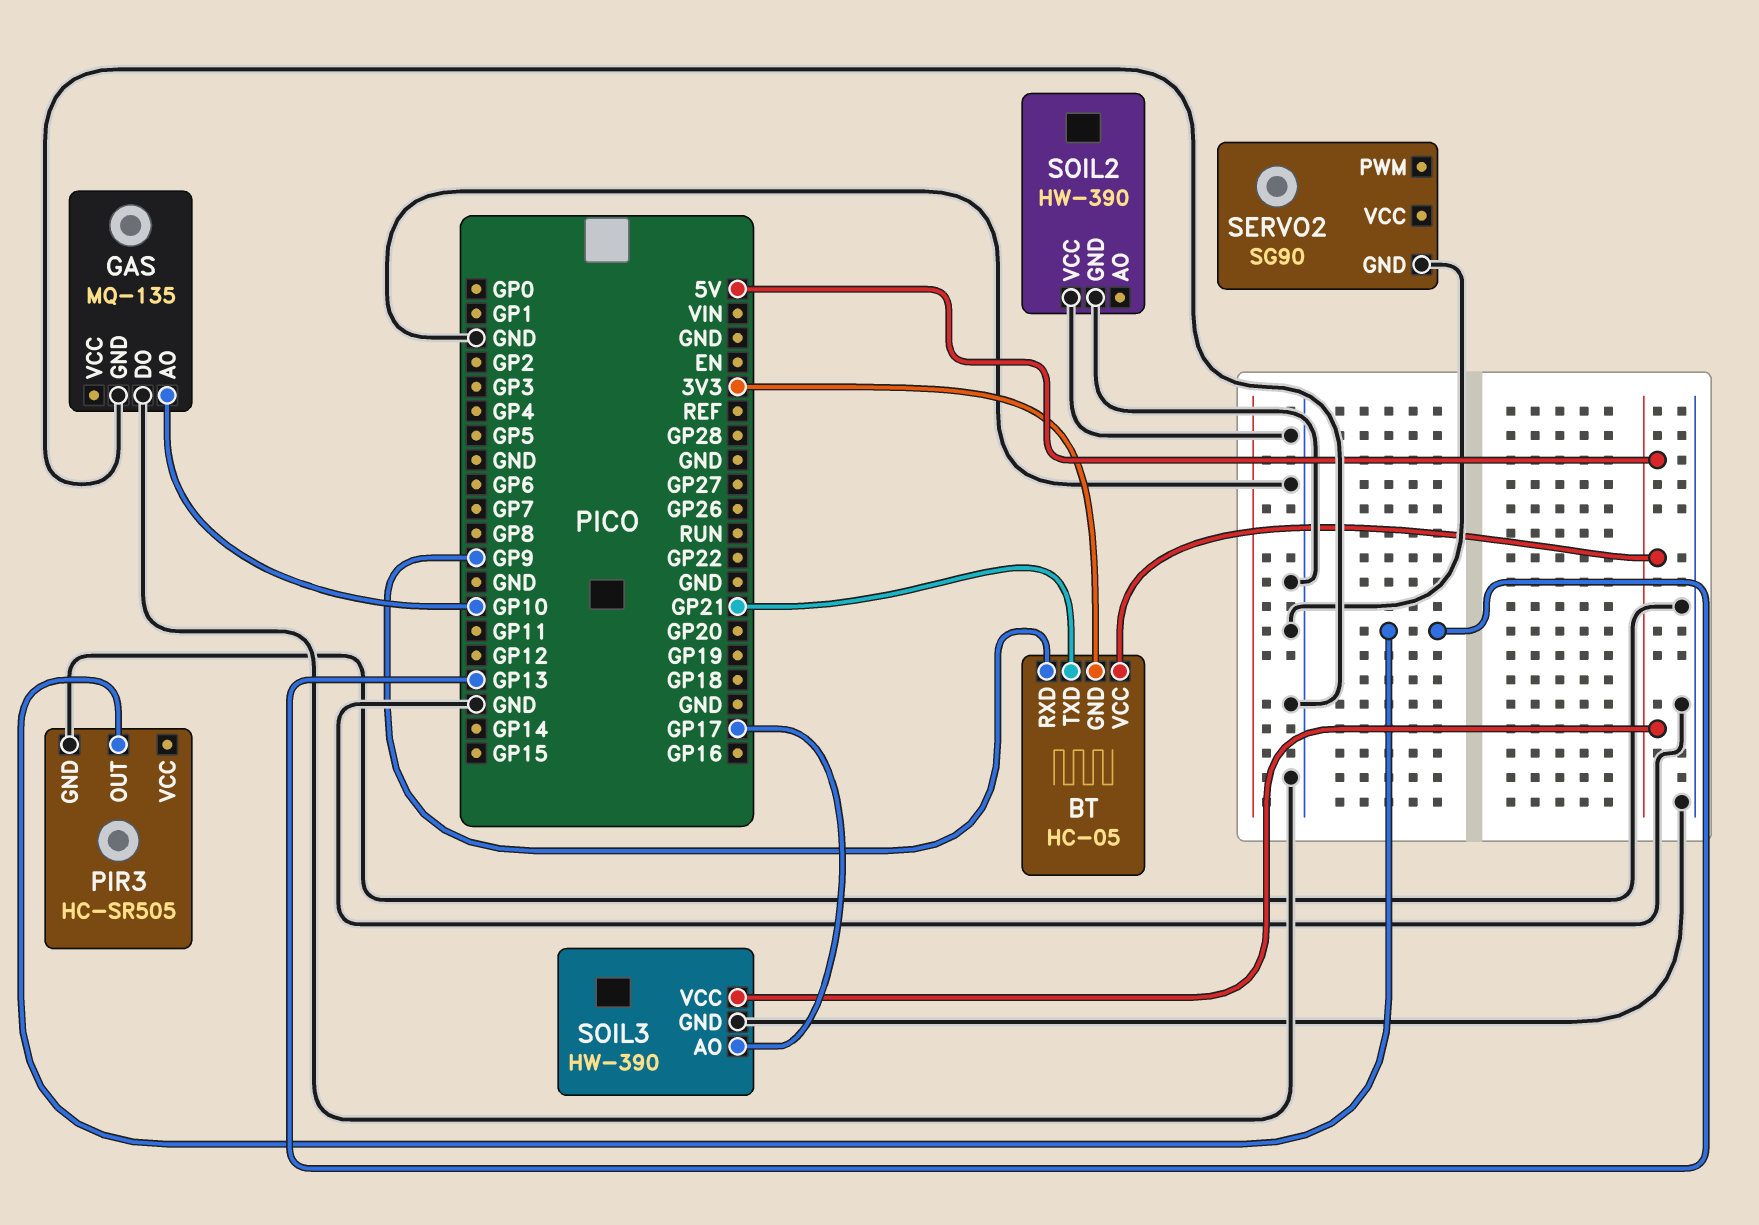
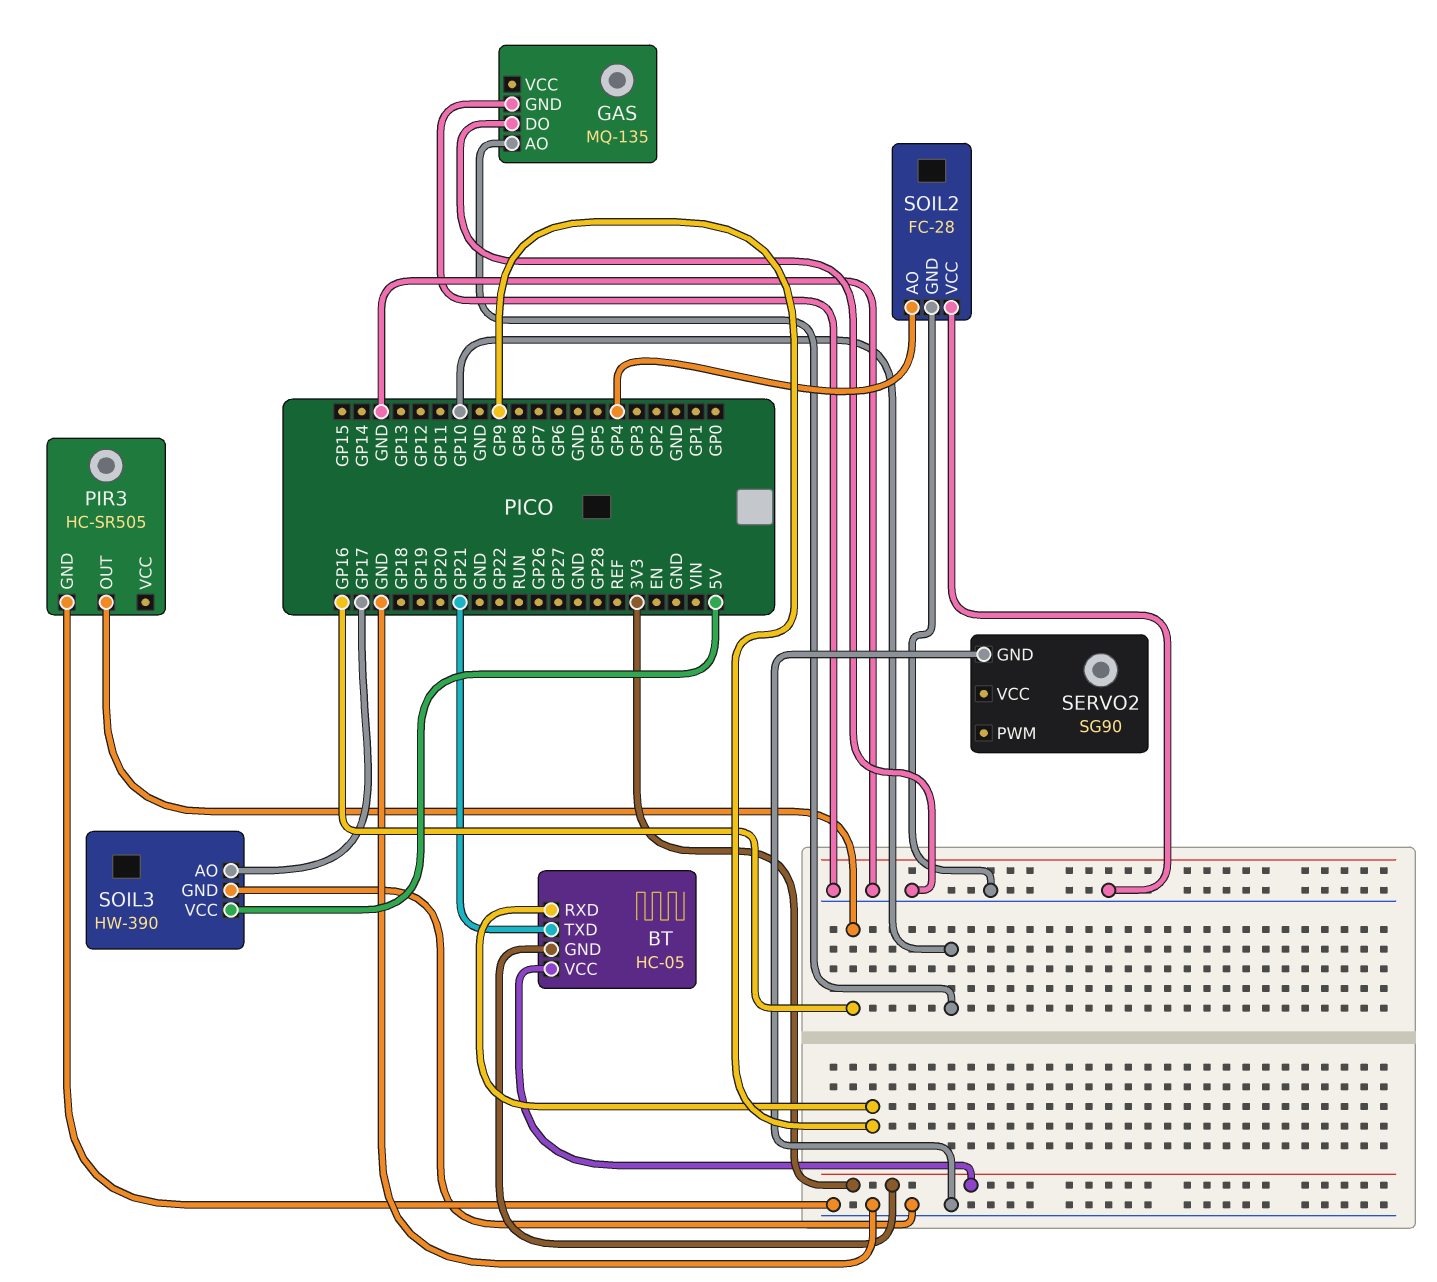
BT pin VCC: 5V -> 3V3
PIR3 pin OUT: GP13 -> GP16
SOIL2: HW-390 -> FC-28
SOIL2 pin AO: none -> GP4

